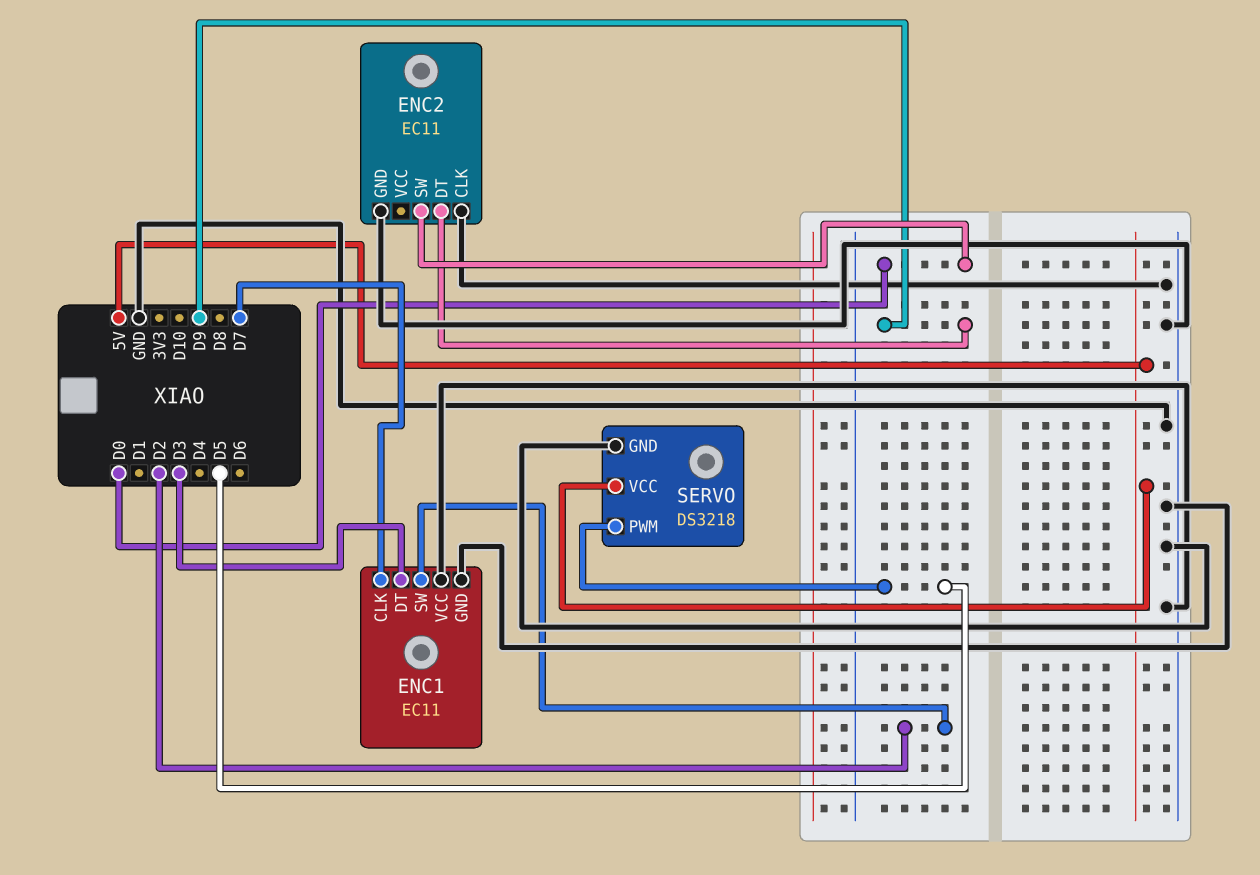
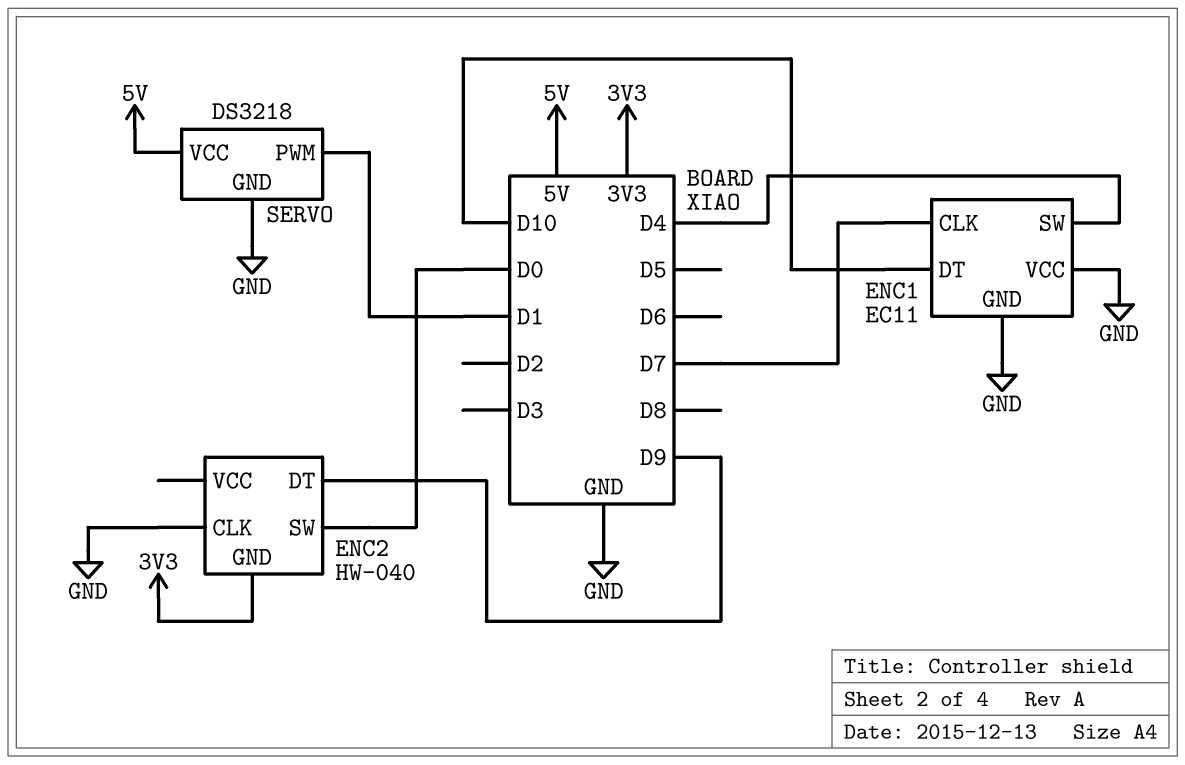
ENC1 pin DT: D3 -> D10
ENC1 pin SW: D2 -> D4
ENC2: EC11 -> HW-040
ENC2 pin GND: GND -> 3V3
SERVO pin PWM: D5 -> D1

